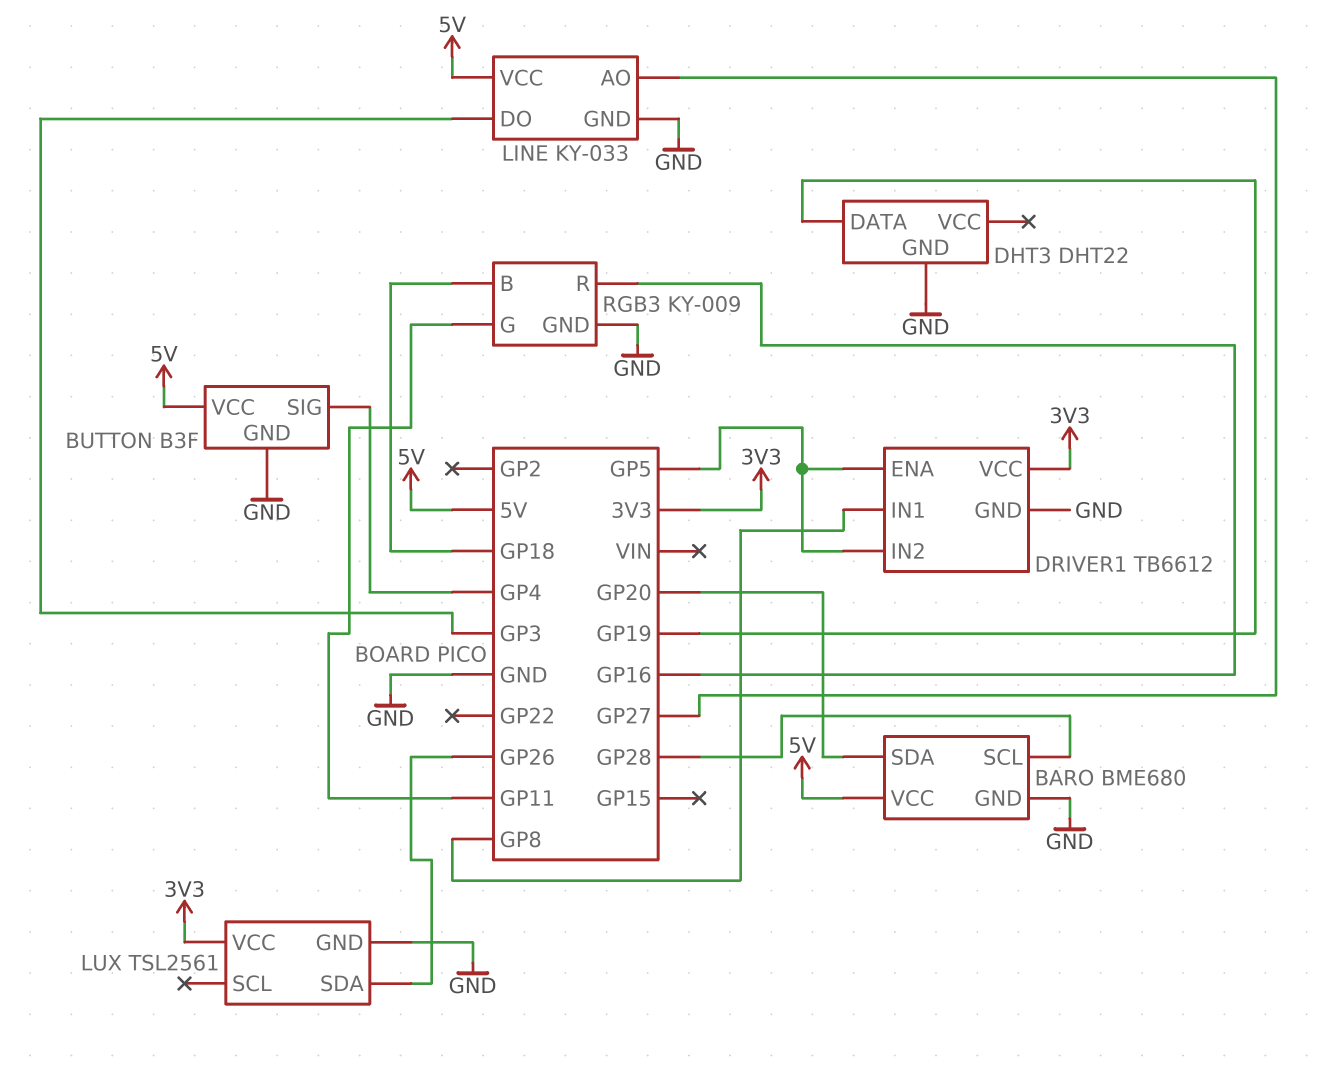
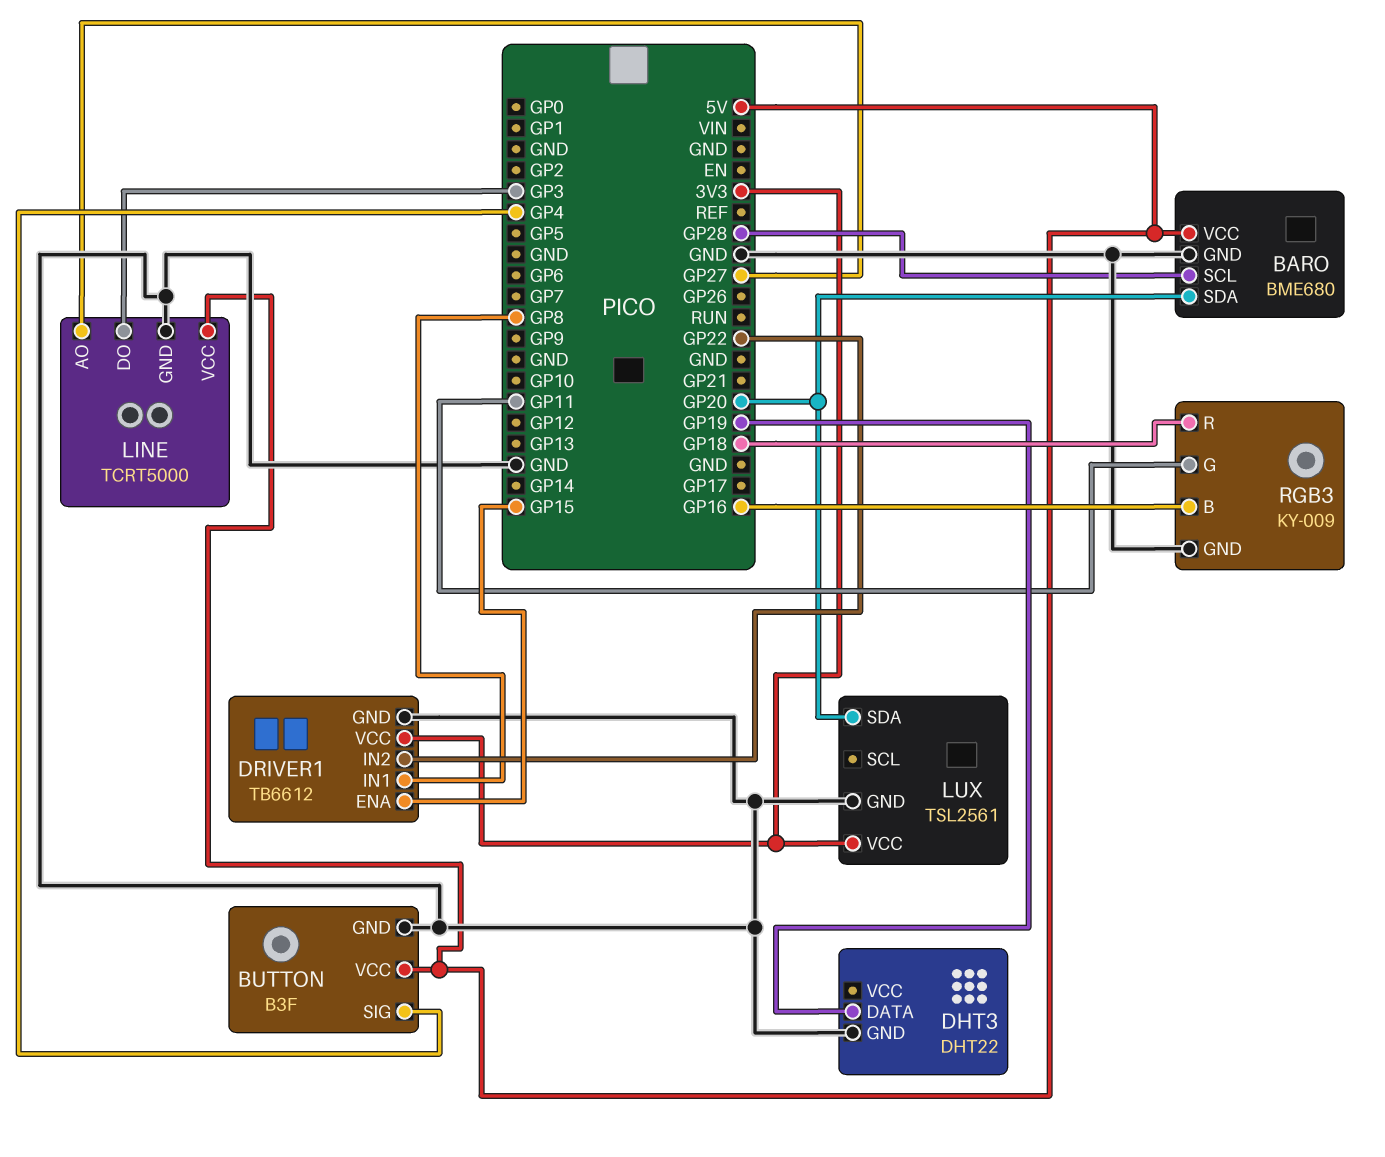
DRIVER1 pin ENA: GP5 -> GP15
DRIVER1 pin IN2: GP5 -> GP22
LINE: KY-033 -> TCRT5000
LUX pin SDA: GP26 -> GP20
RGB3 pin B: GP18 -> GP16
RGB3 pin R: GP16 -> GP18

